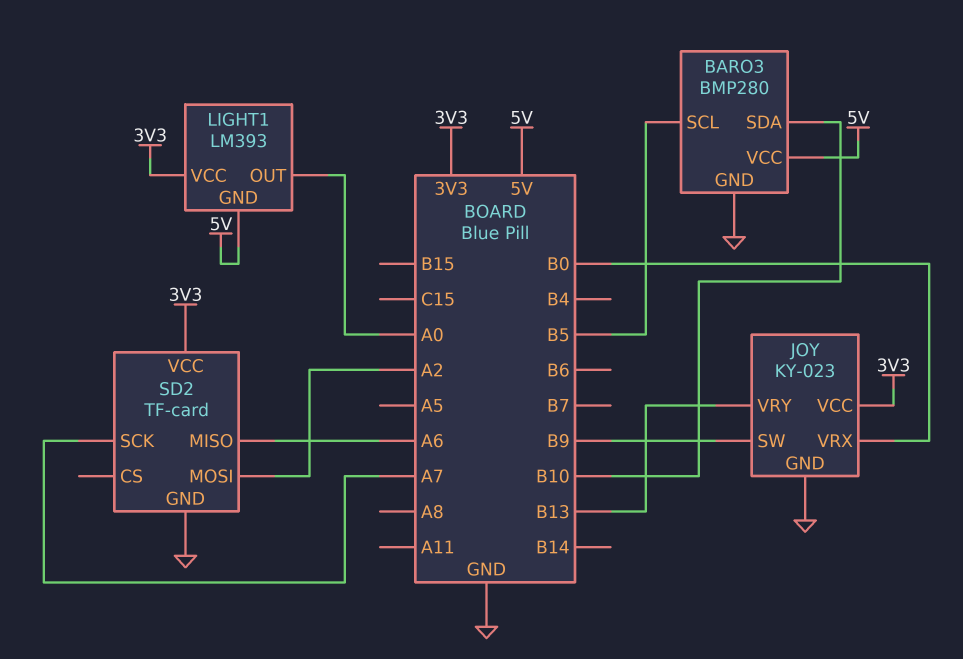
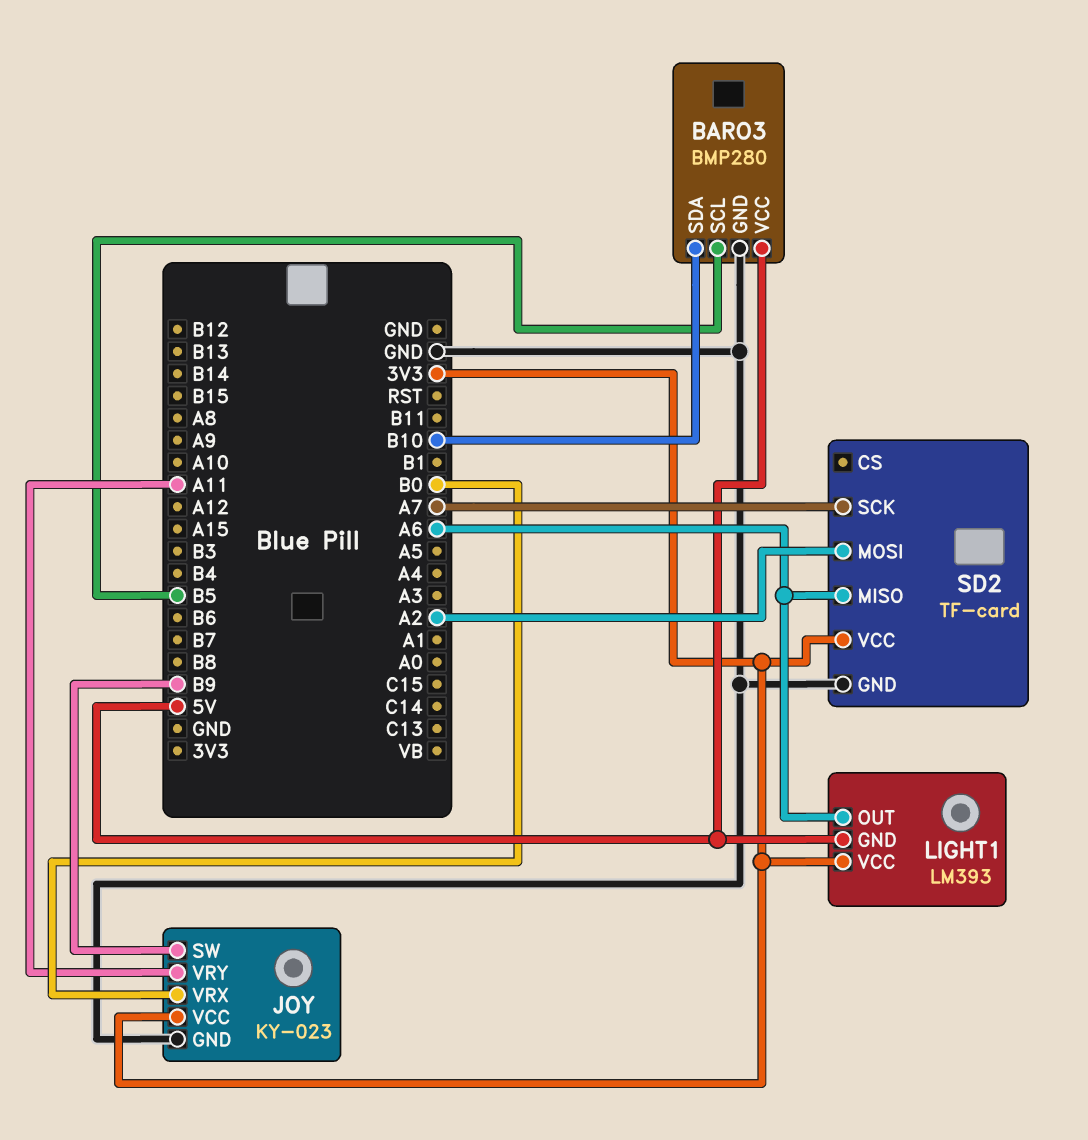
JOY pin VRY: B13 -> A11
LIGHT1 pin OUT: A0 -> A6

